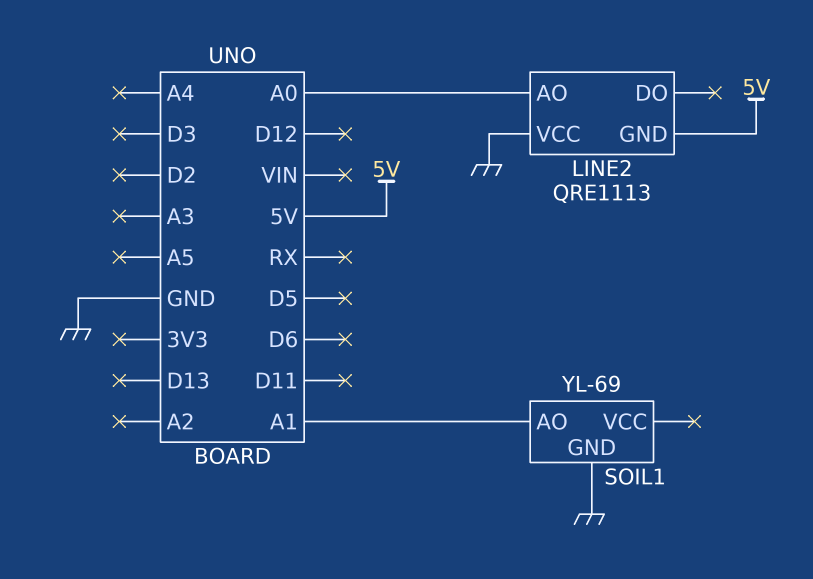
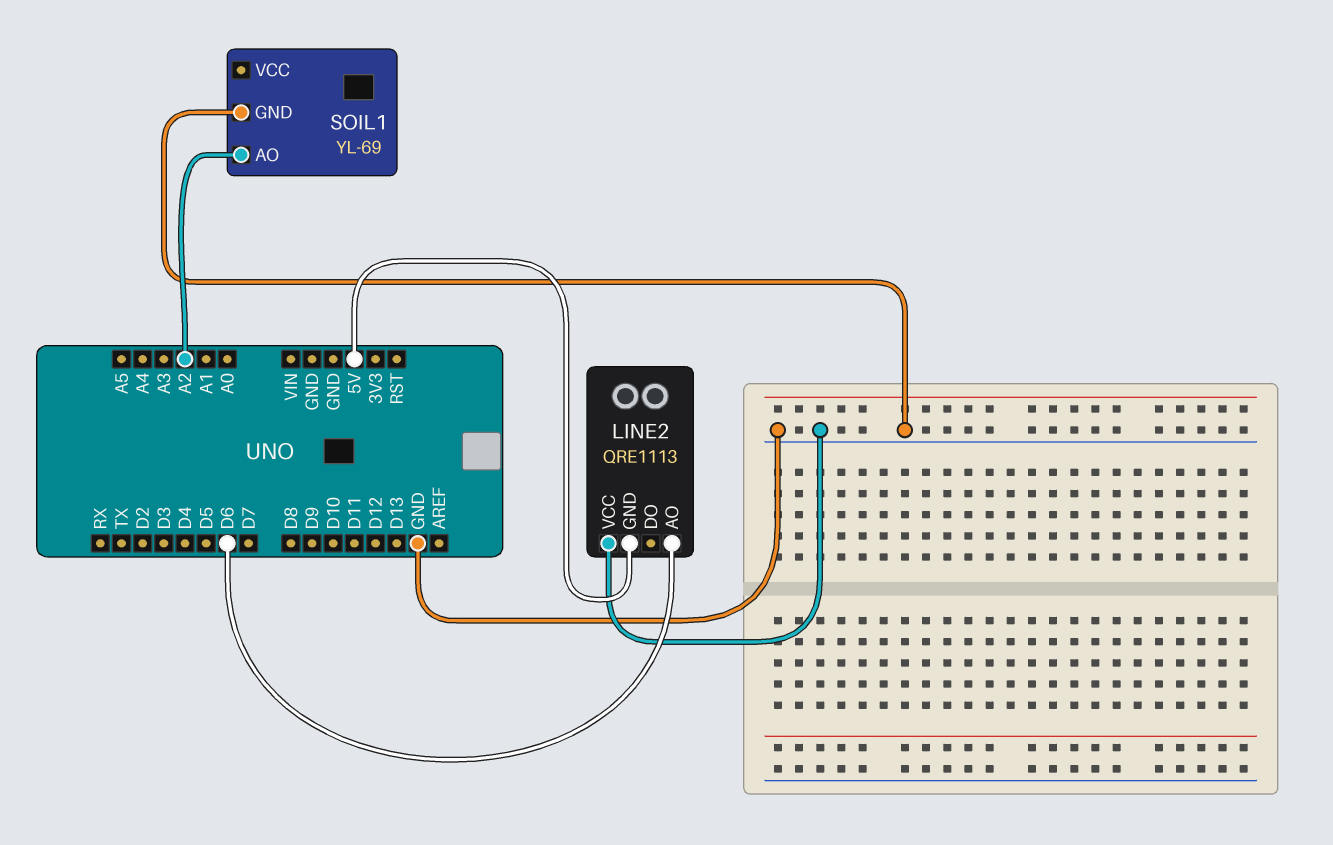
LINE2 pin AO: A0 -> D6
SOIL1 pin AO: A1 -> A2

